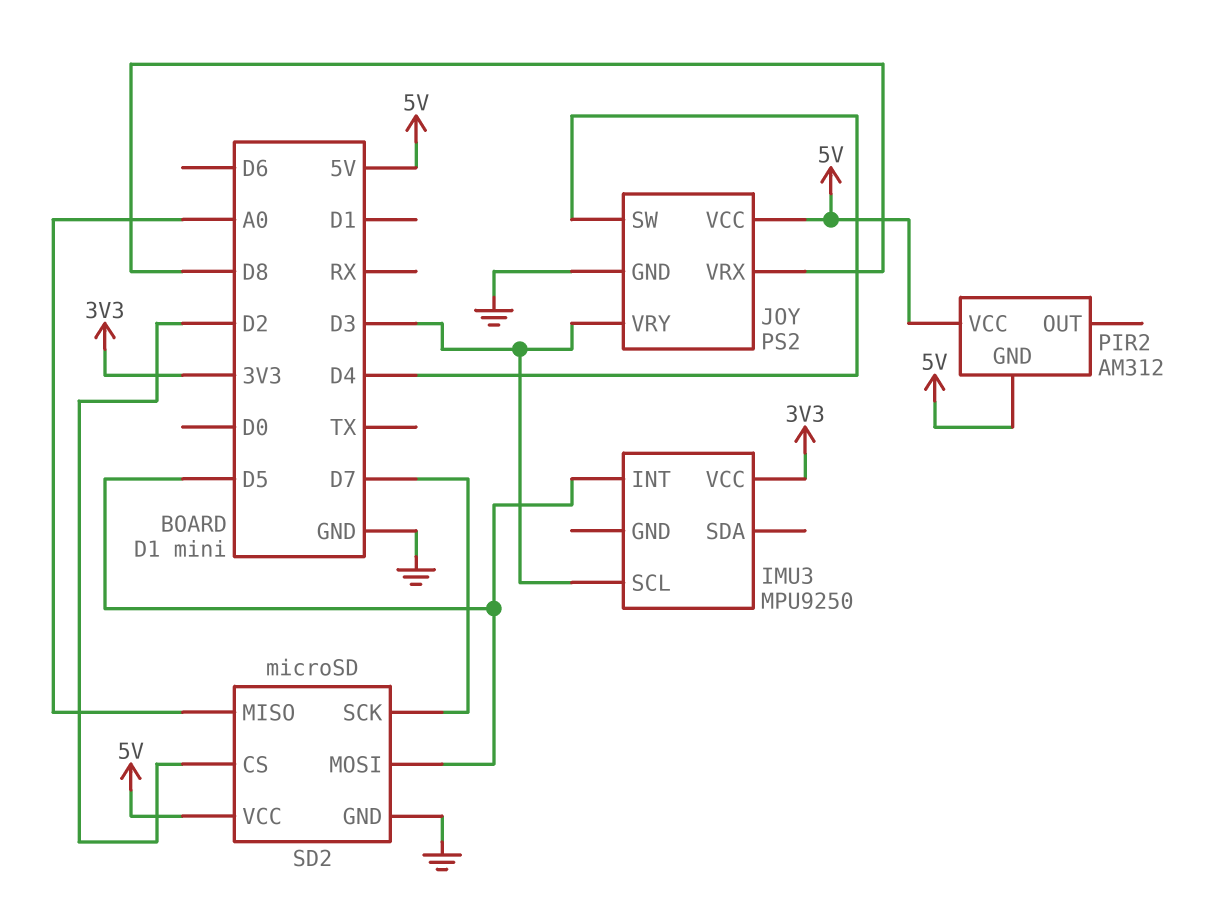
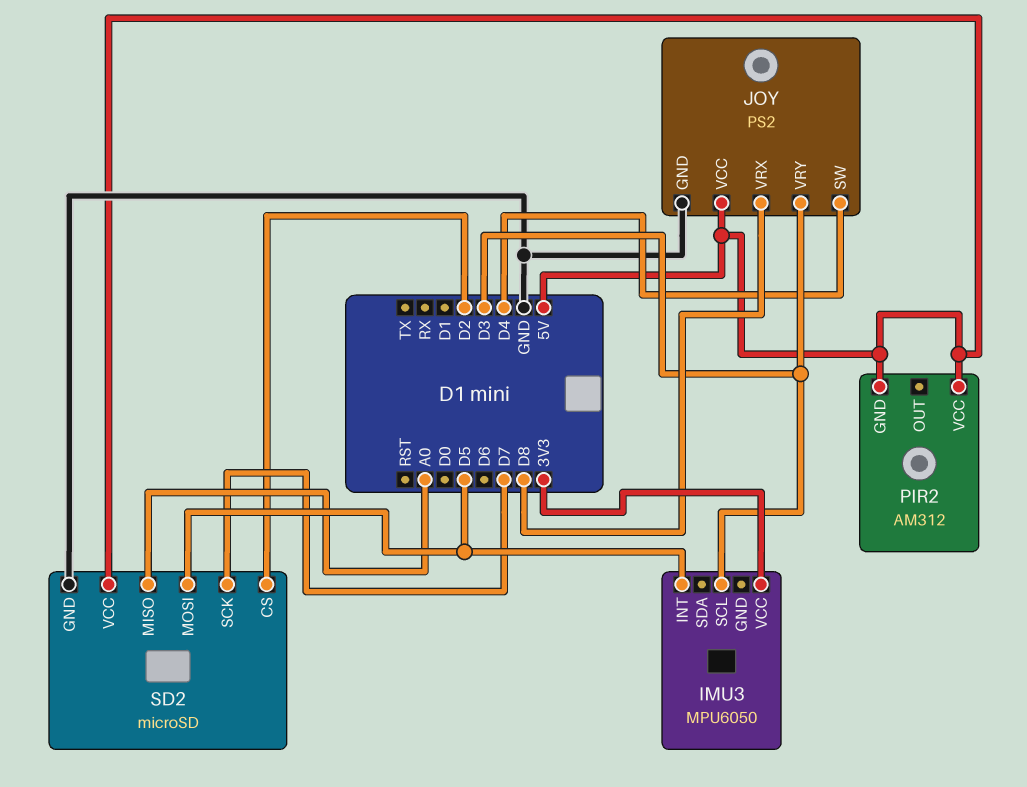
IMU3: MPU9250 -> MPU6050

